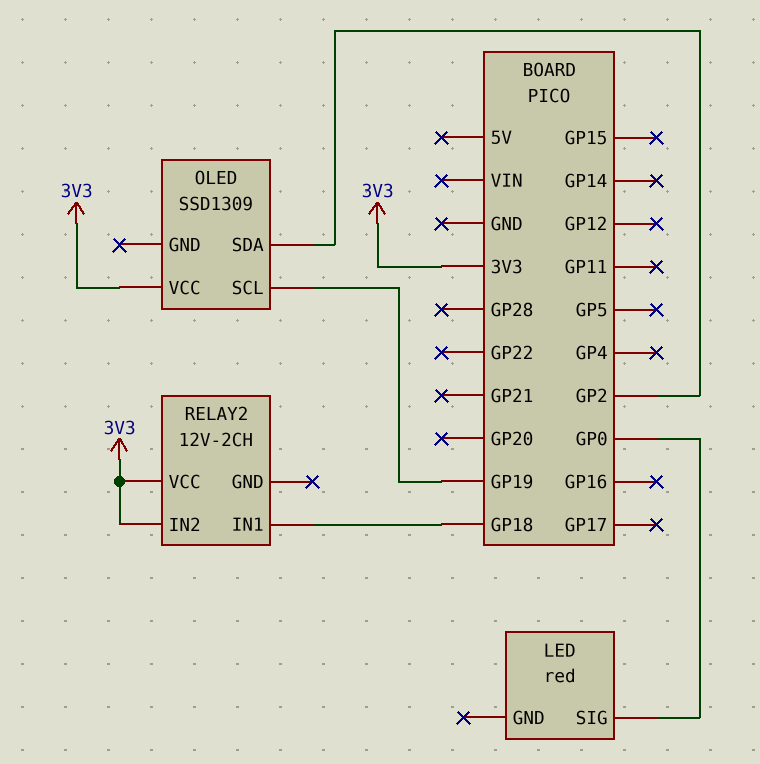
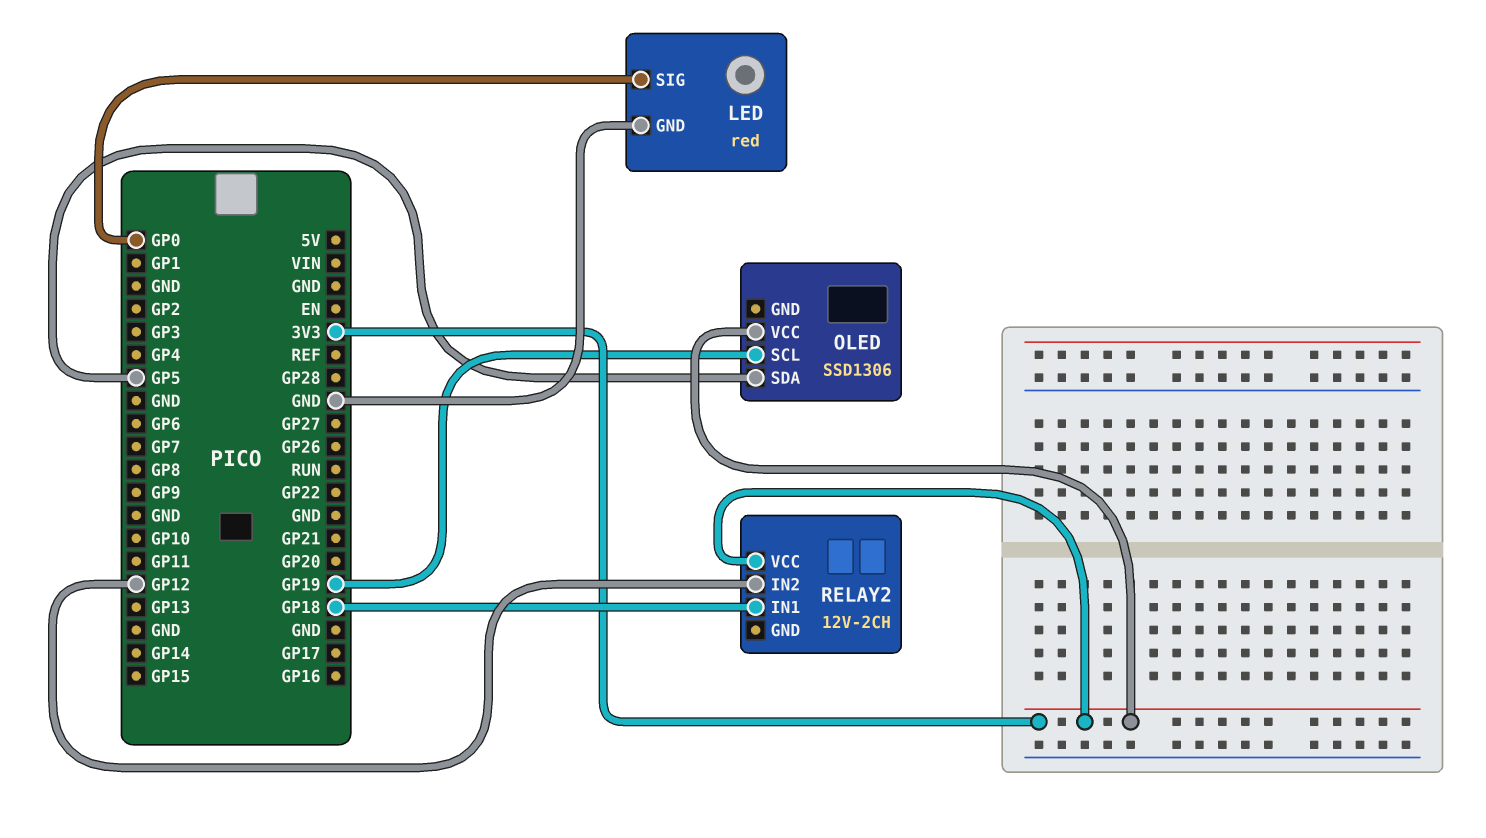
LED pin GND: none -> GND
OLED: SSD1309 -> SSD1306
OLED pin SDA: GP2 -> GP5
RELAY2 pin IN2: 3V3 -> GP12

